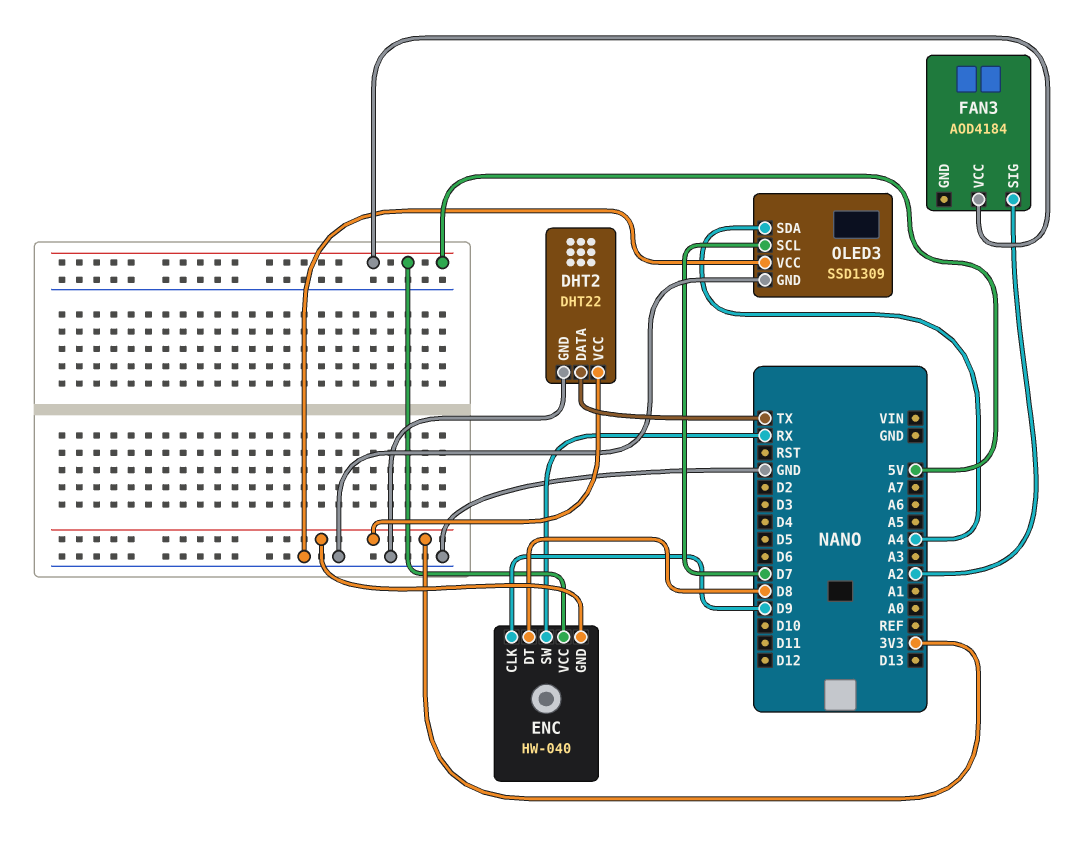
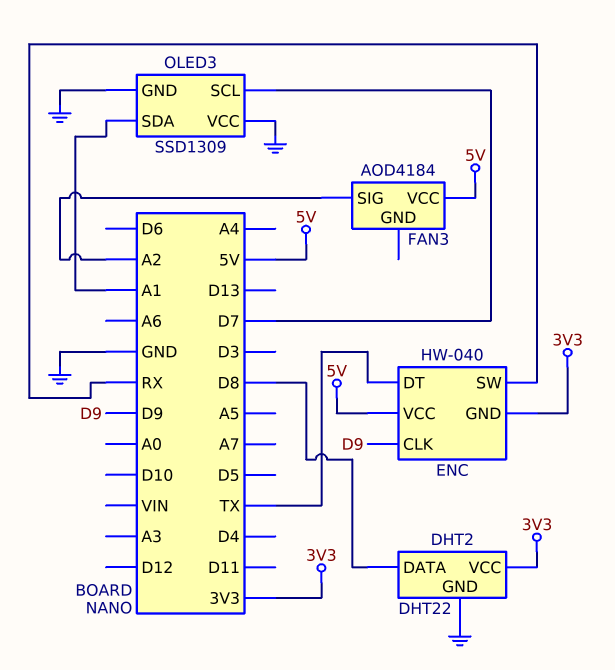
DHT2 pin DATA: TX -> D8
ENC pin DT: D8 -> TX
OLED3 pin SDA: A4 -> A1

